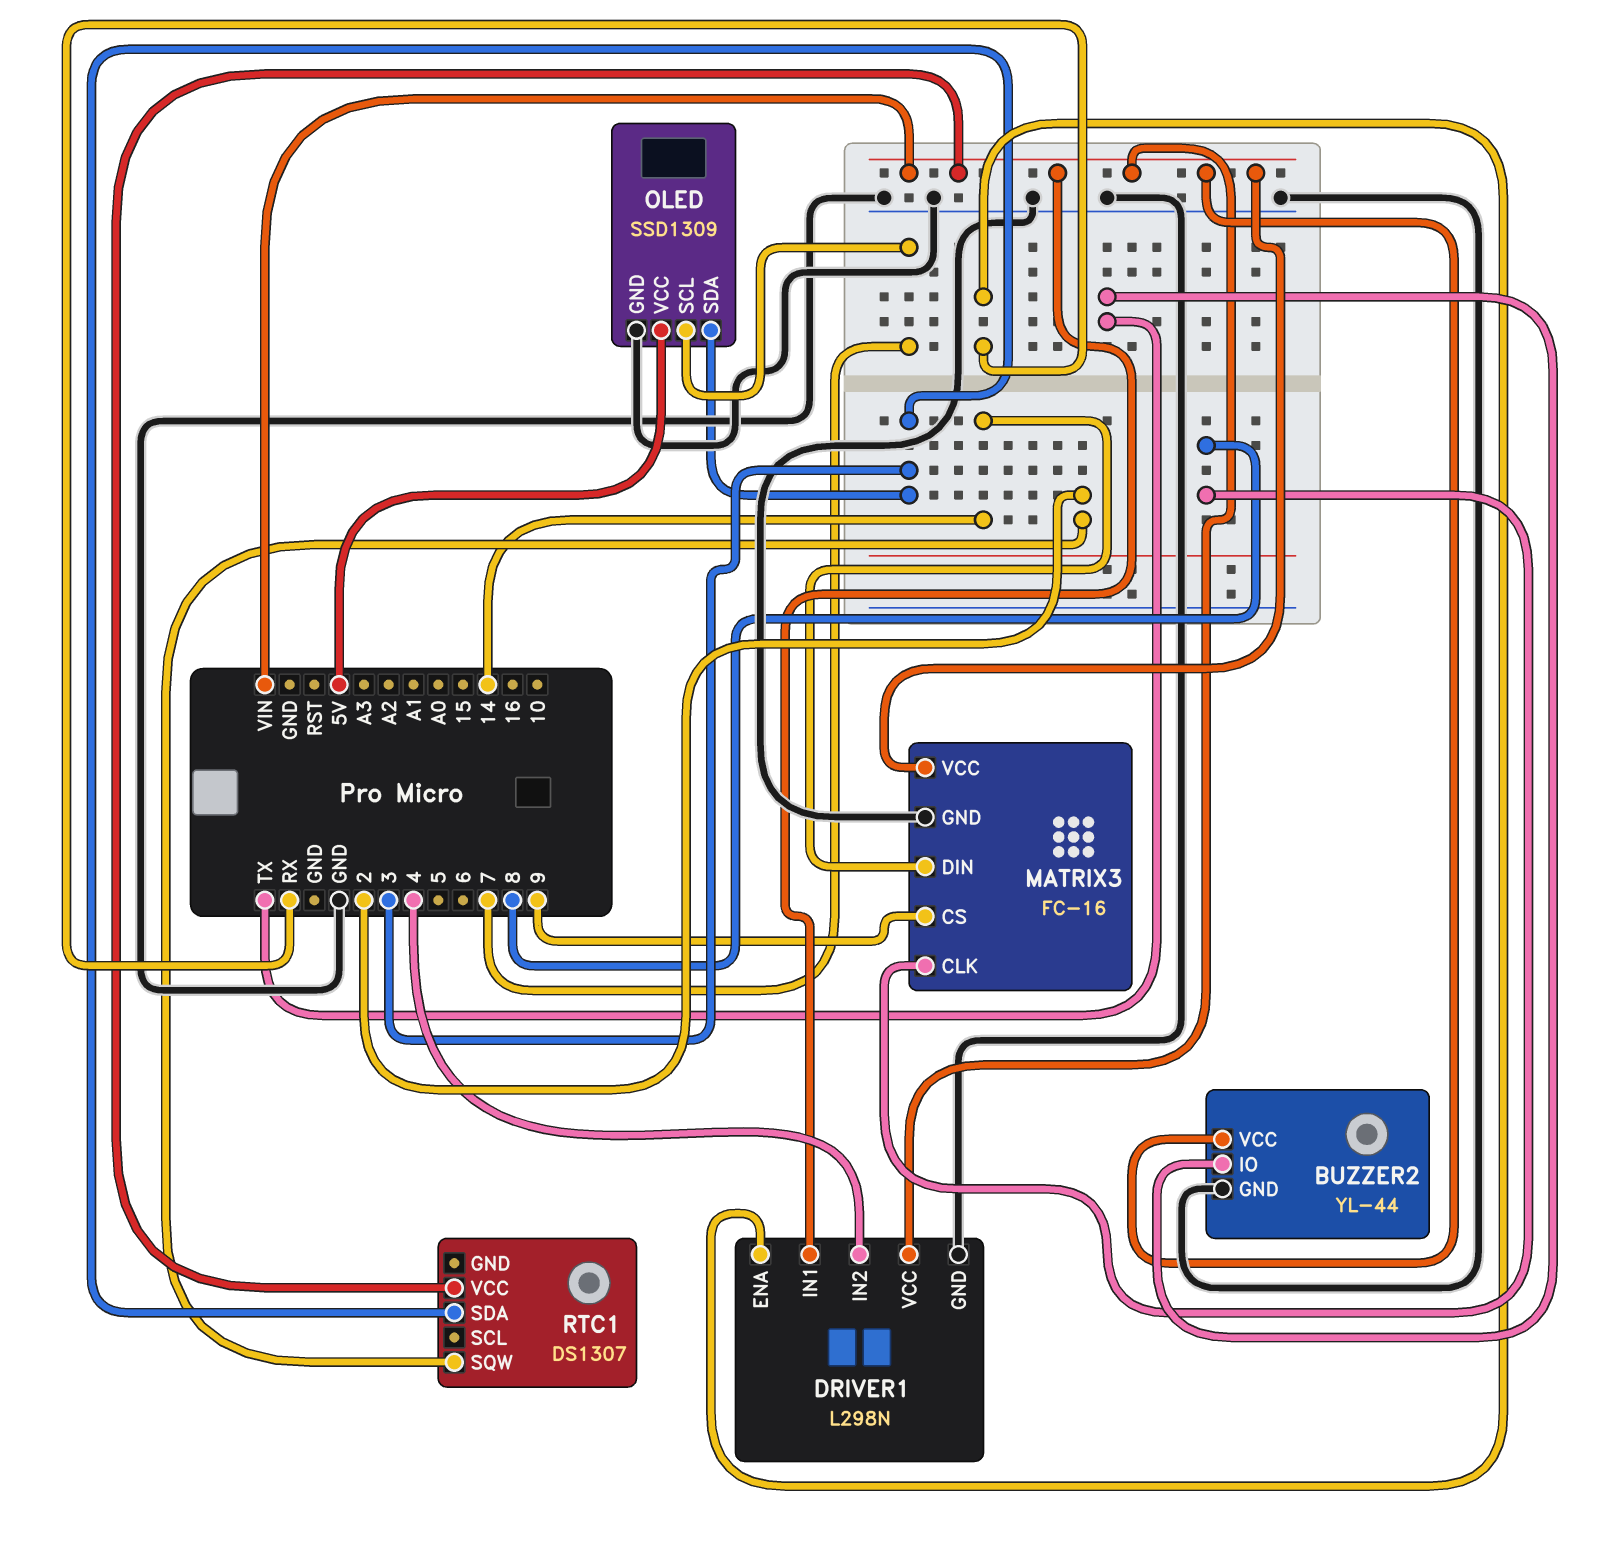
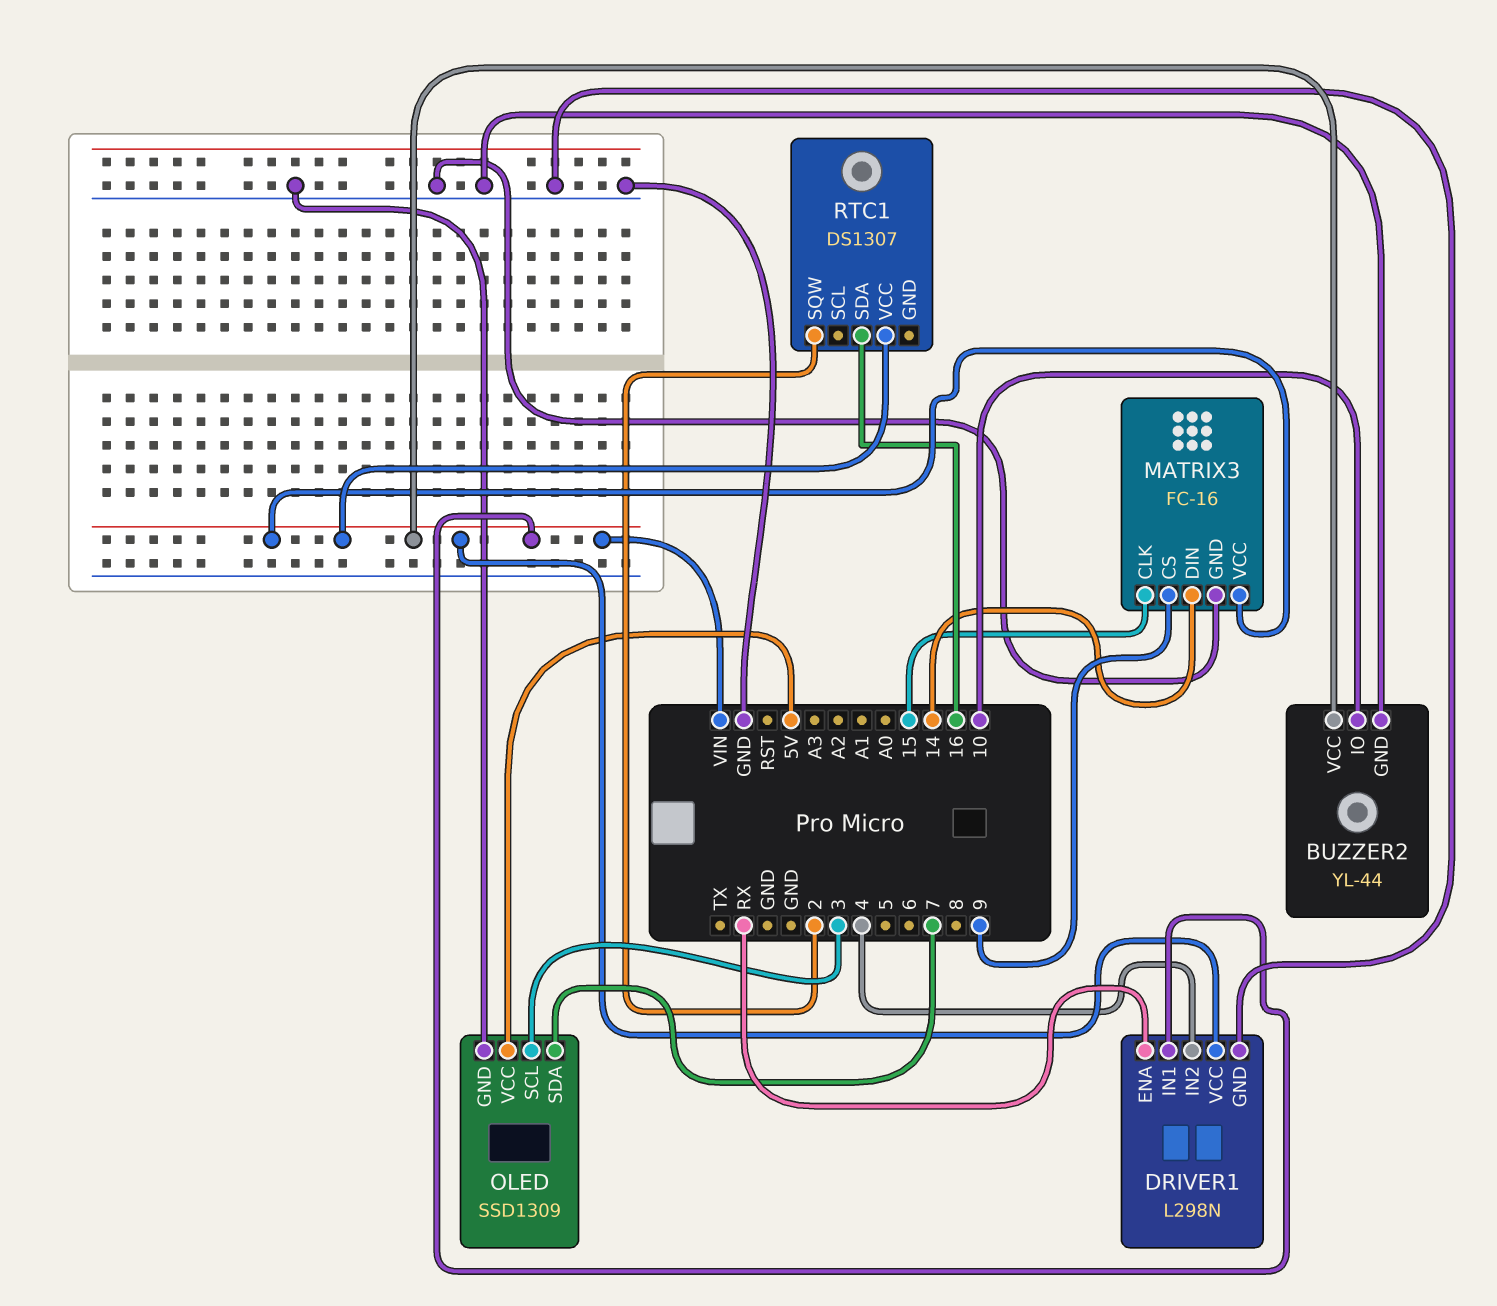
BUZZER2 pin IO: TX -> 10
MATRIX3 pin CLK: 8 -> 15
OLED pin SCL: 7 -> 3
OLED pin SDA: 3 -> 7
RTC1 pin SDA: 3 -> 16

